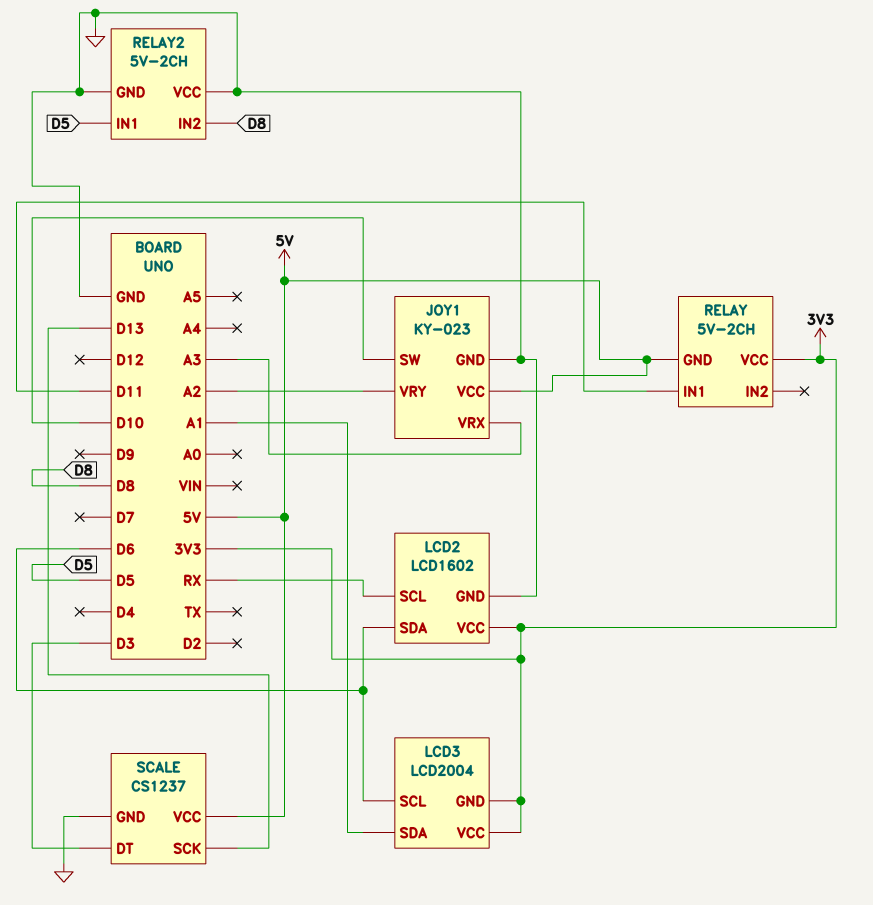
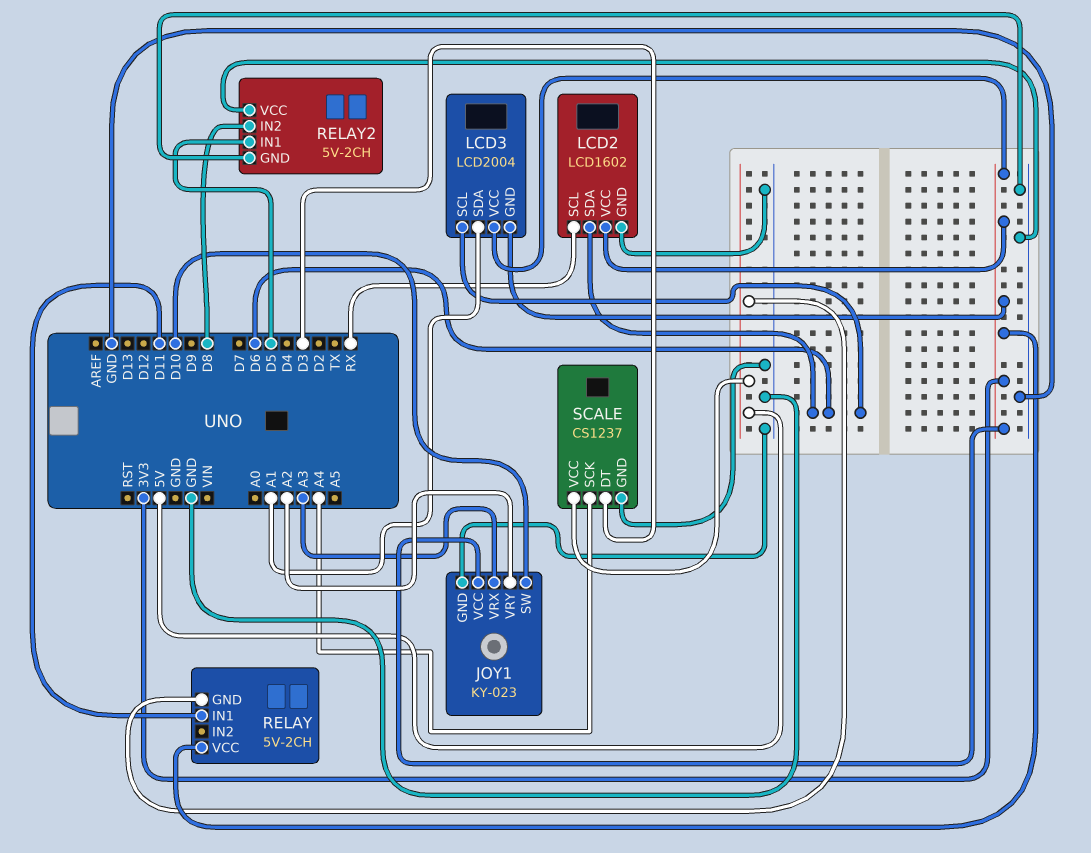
JOY1 pin VCC: 5V -> 3V3
SCALE pin SCK: D13 -> A4

